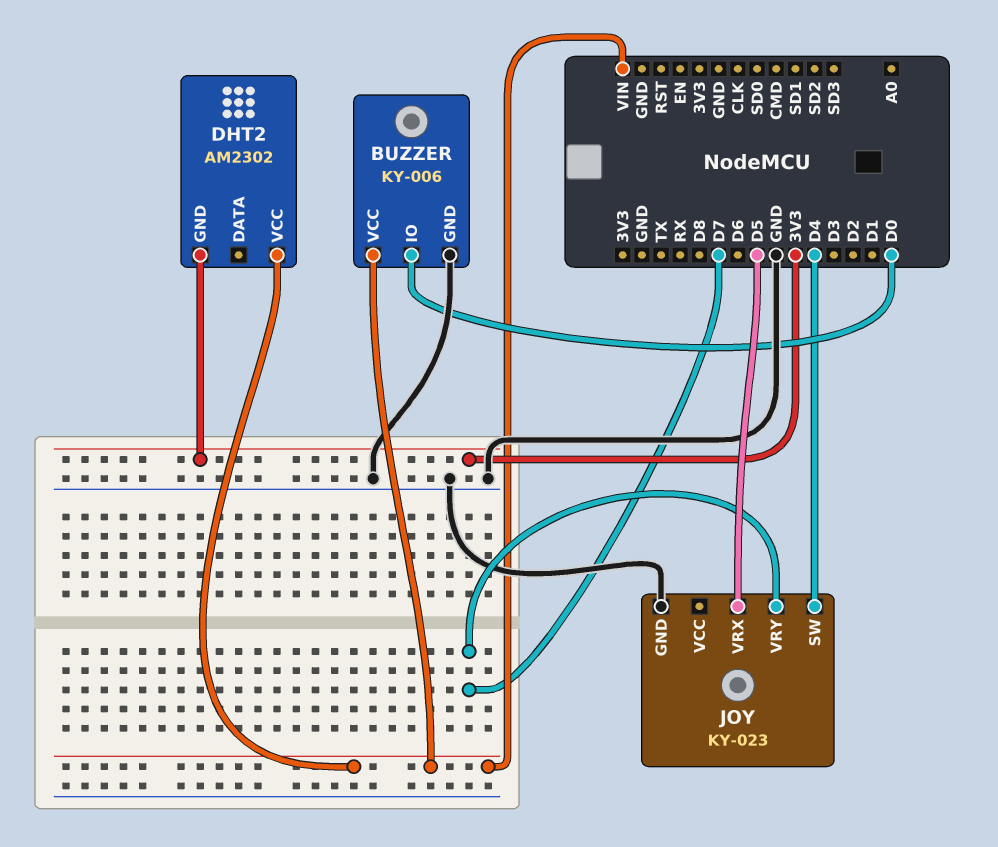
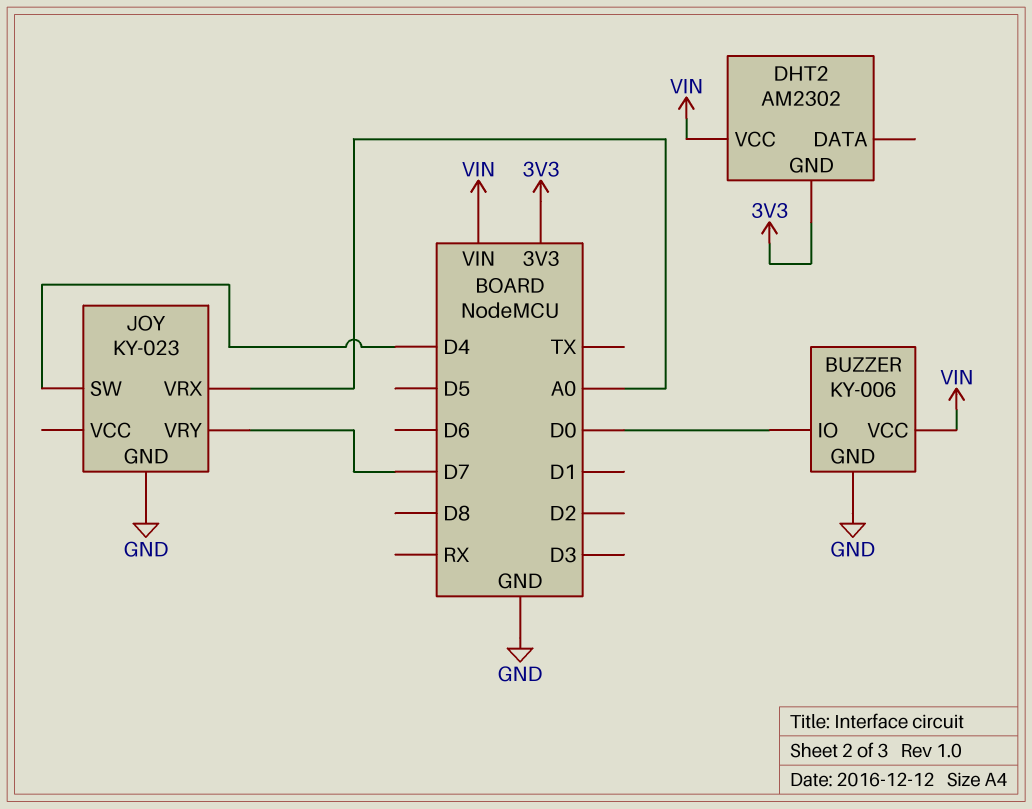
JOY pin VRX: D5 -> A0

